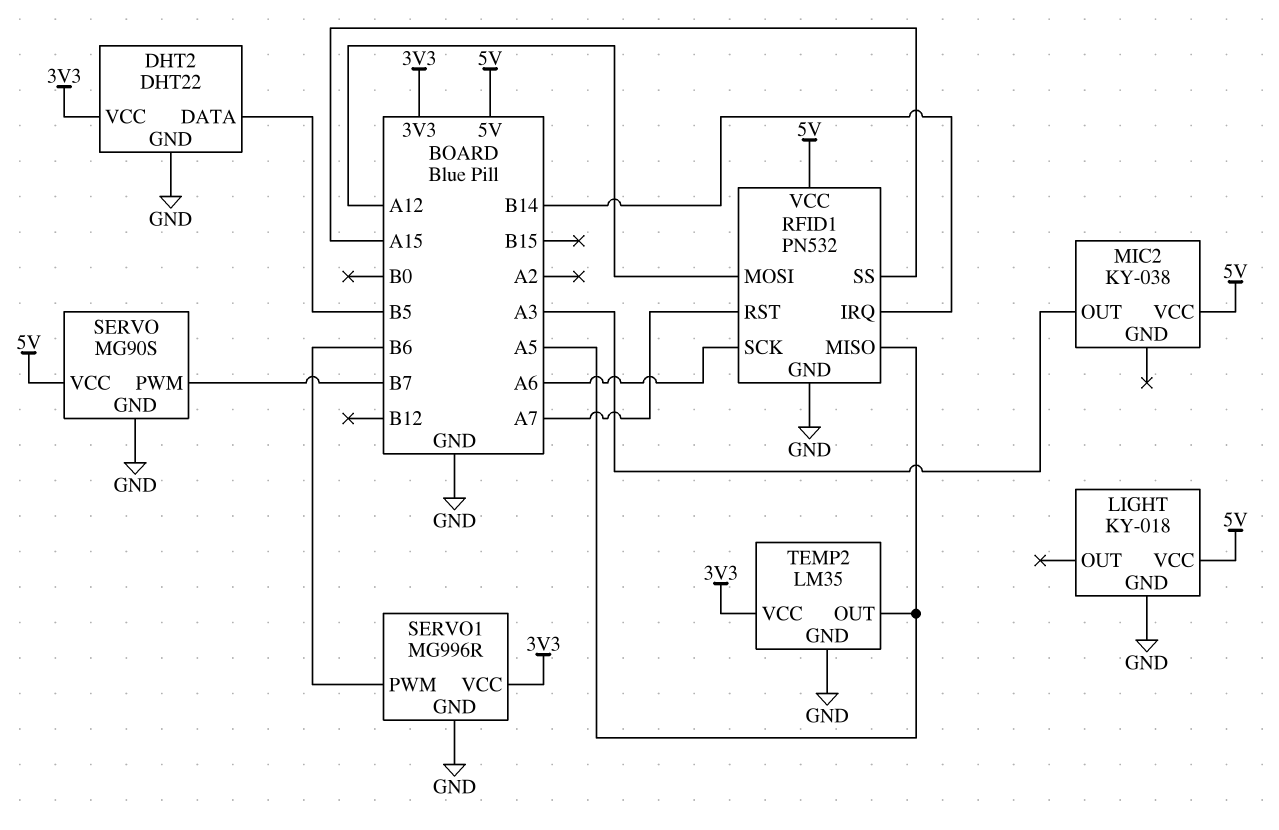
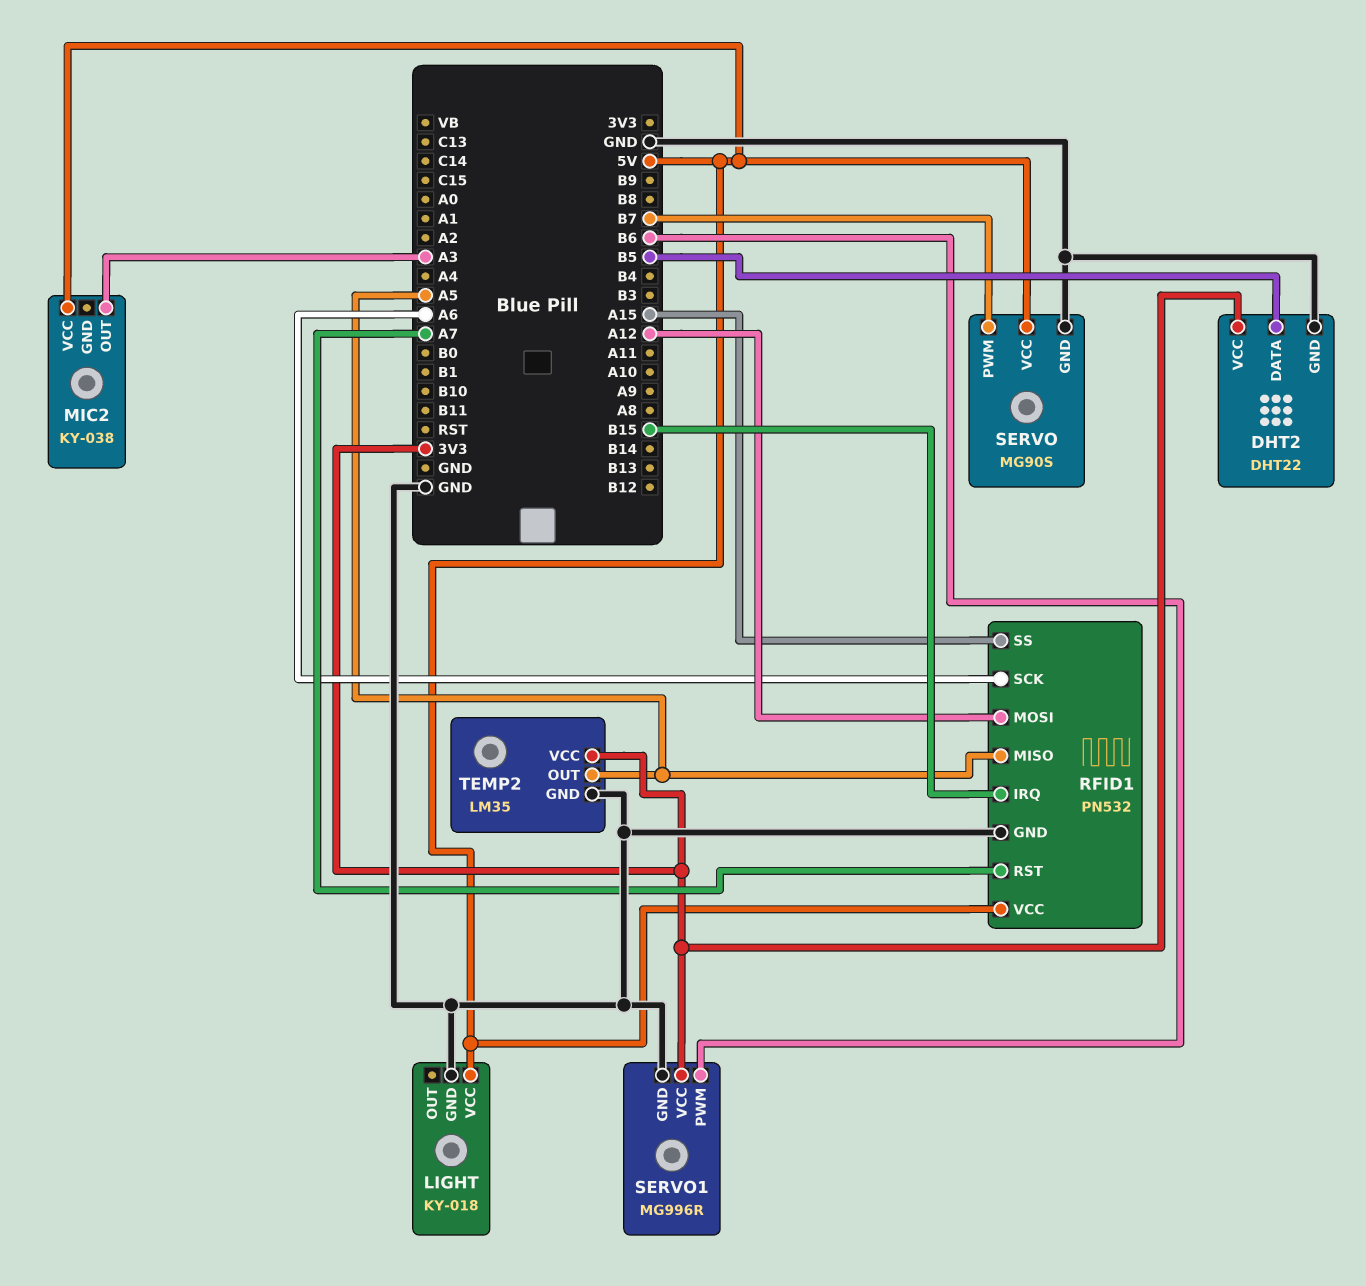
RFID1 pin IRQ: B14 -> B15

